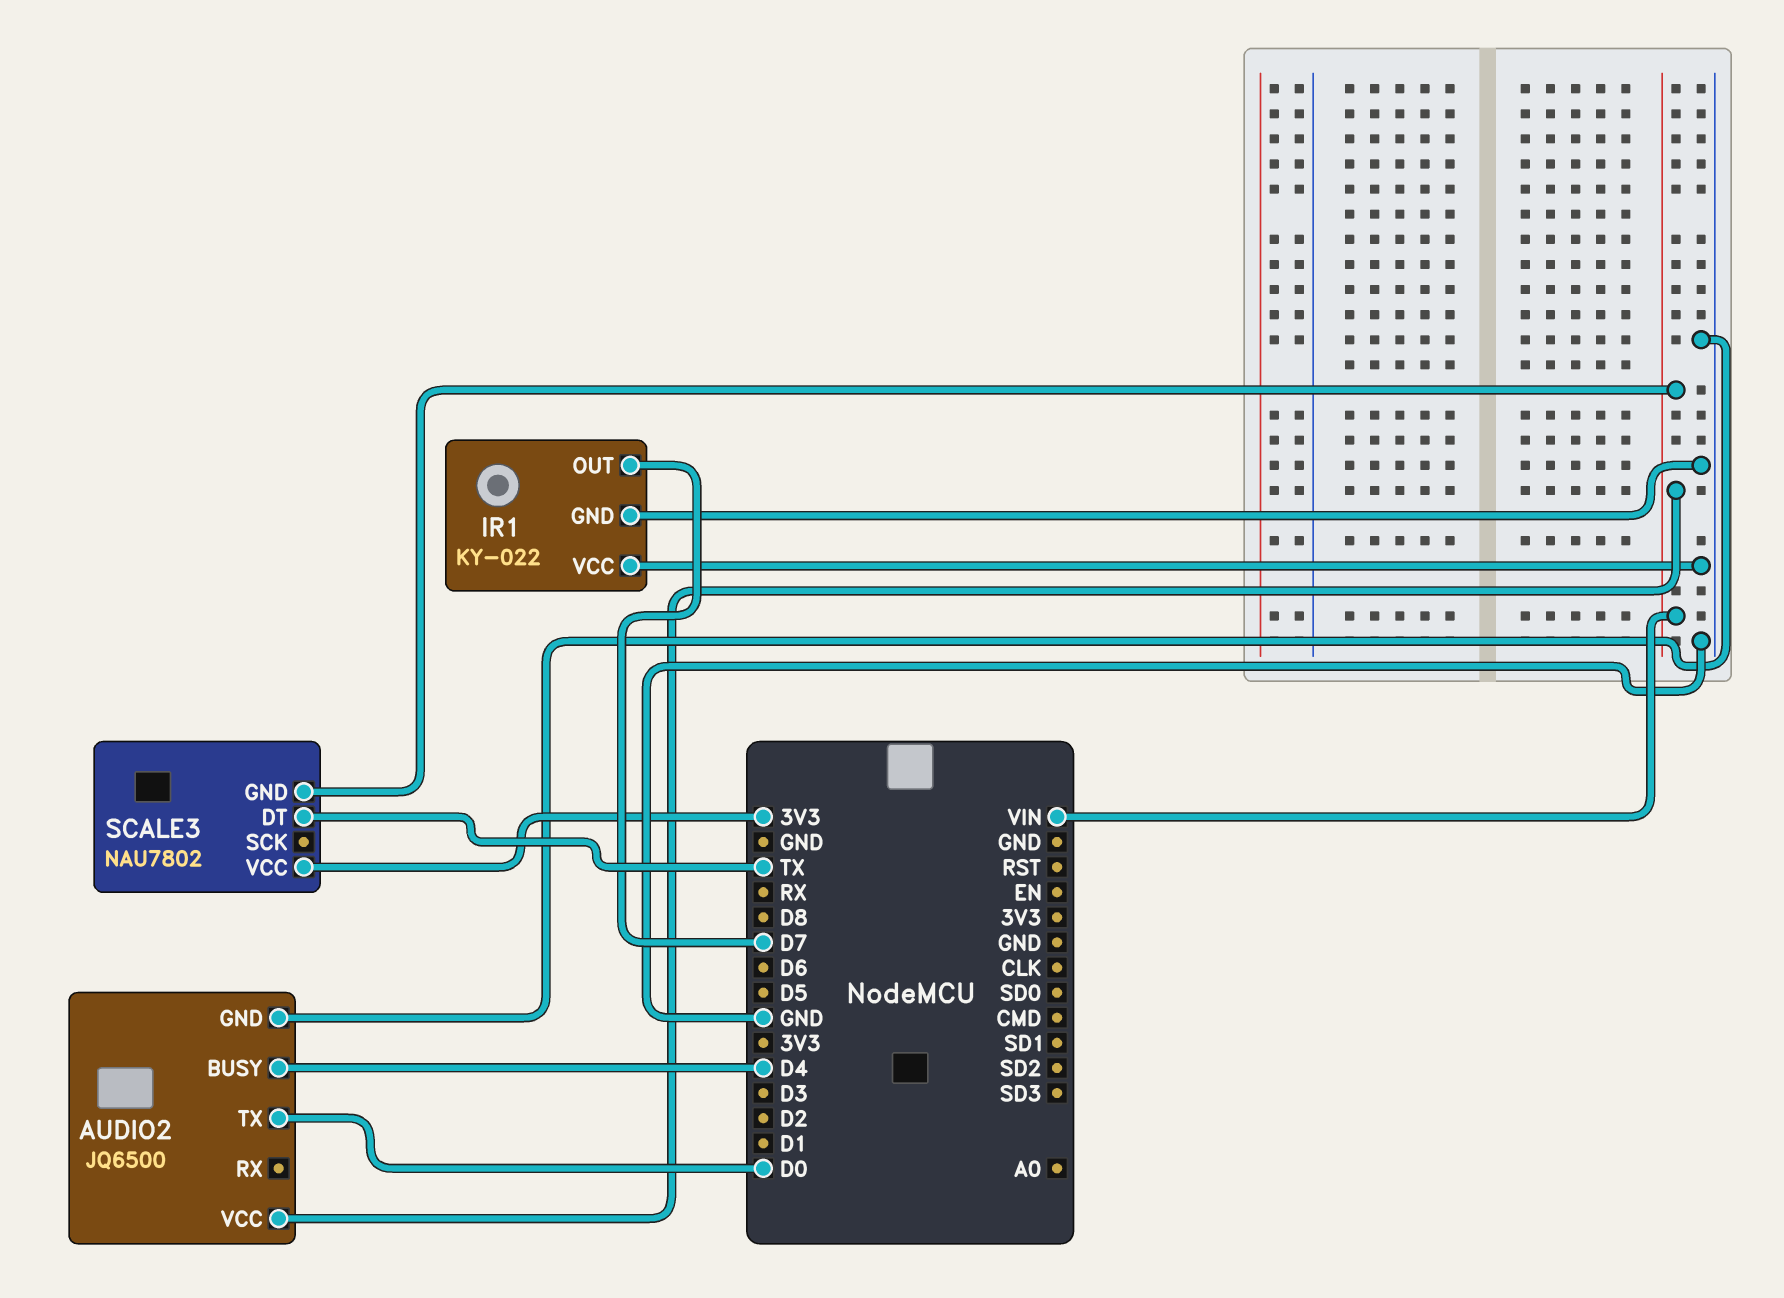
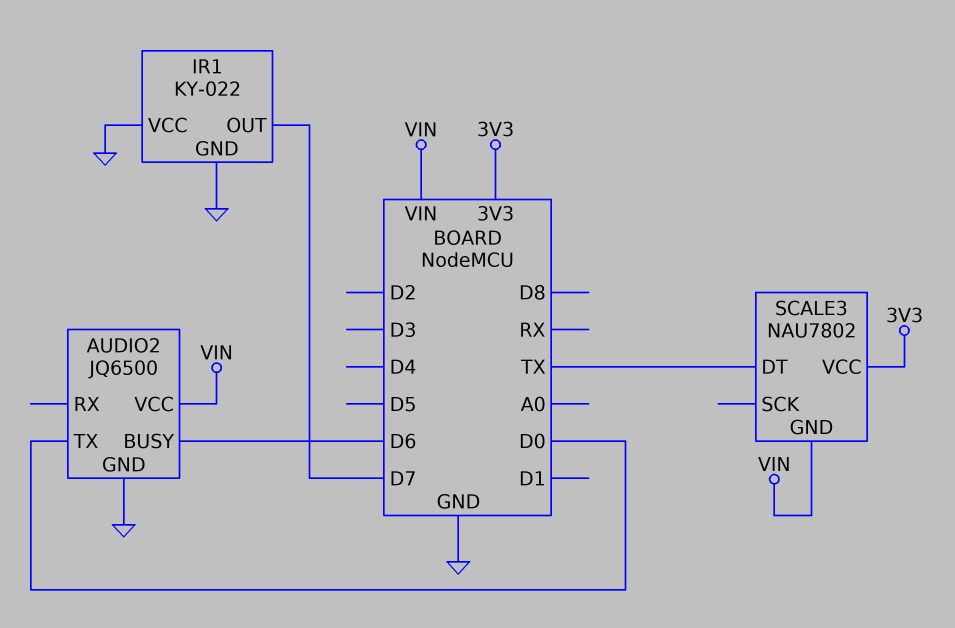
AUDIO2 pin BUSY: D4 -> D6

